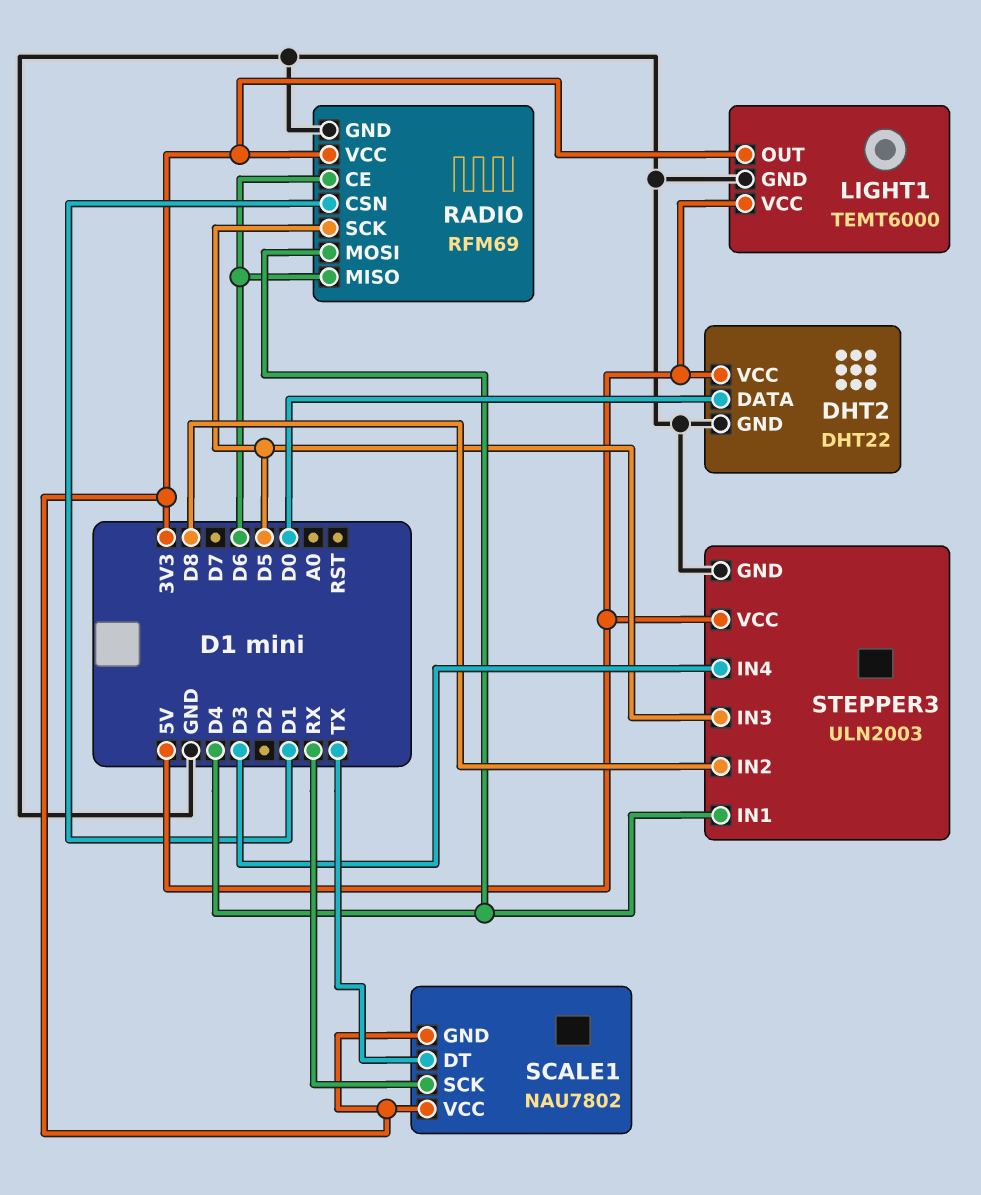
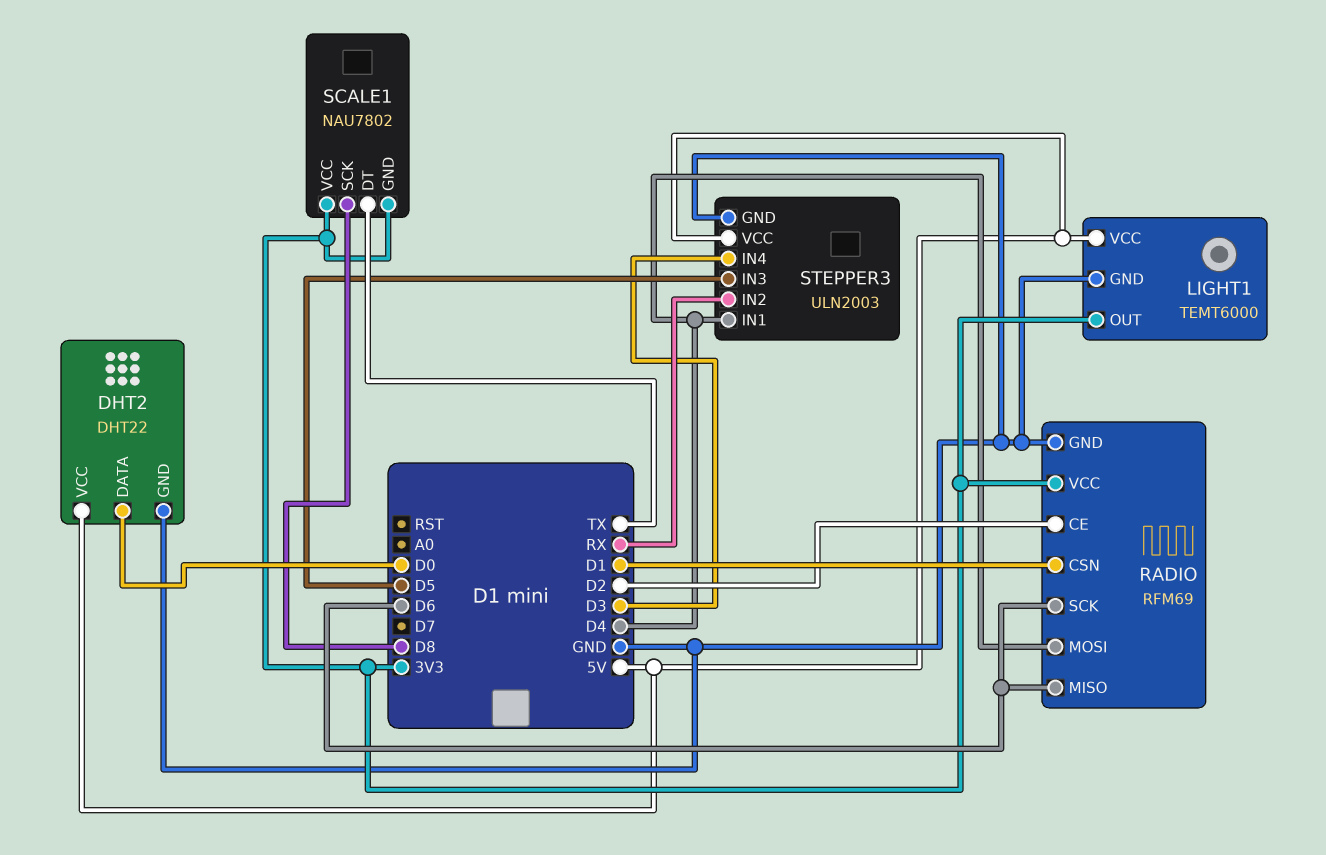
RADIO pin CE: D6 -> D2
RADIO pin SCK: D5 -> D6
SCALE1 pin SCK: RX -> D8
STEPPER3 pin IN2: D8 -> RX

